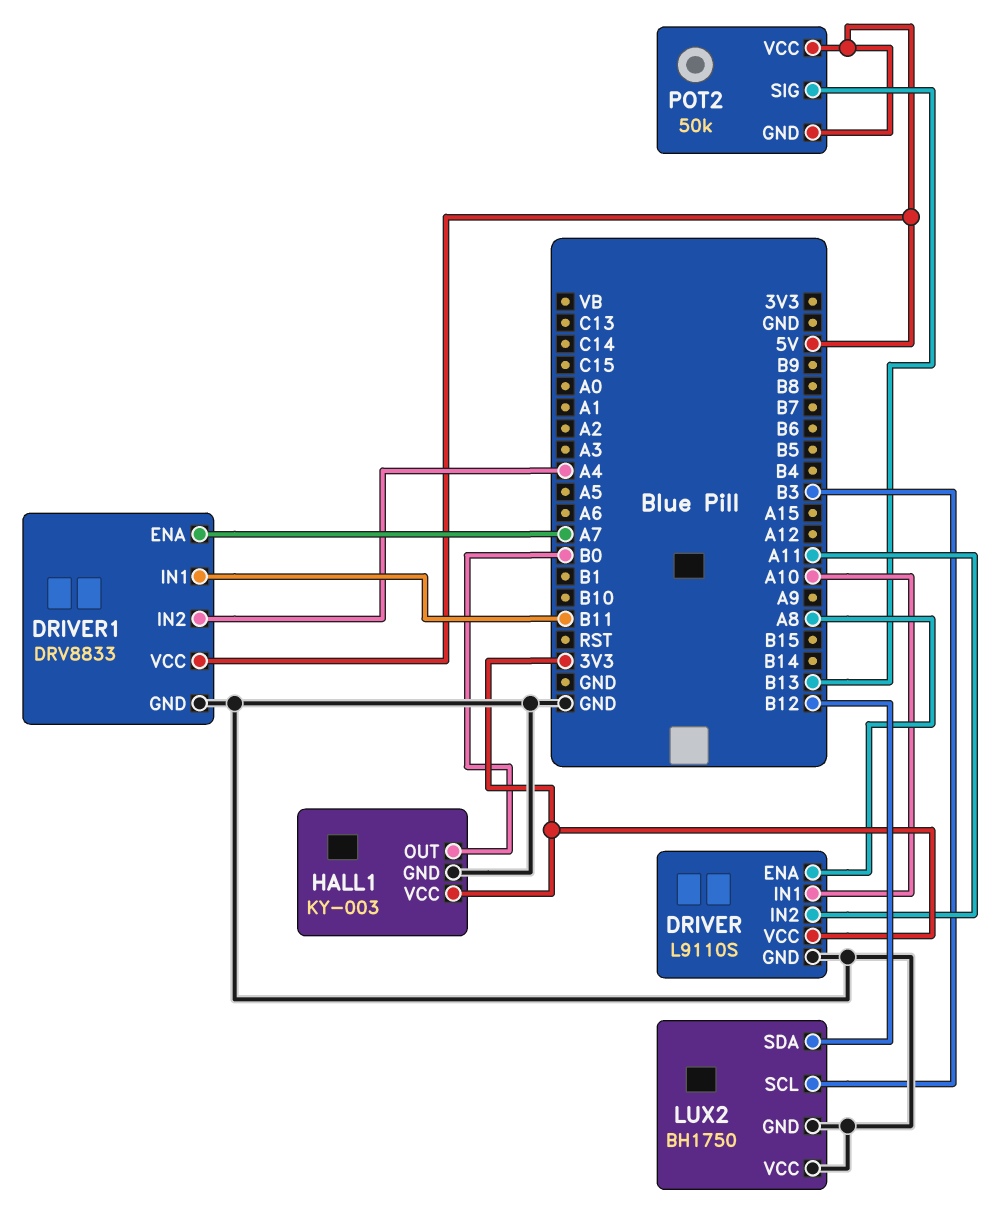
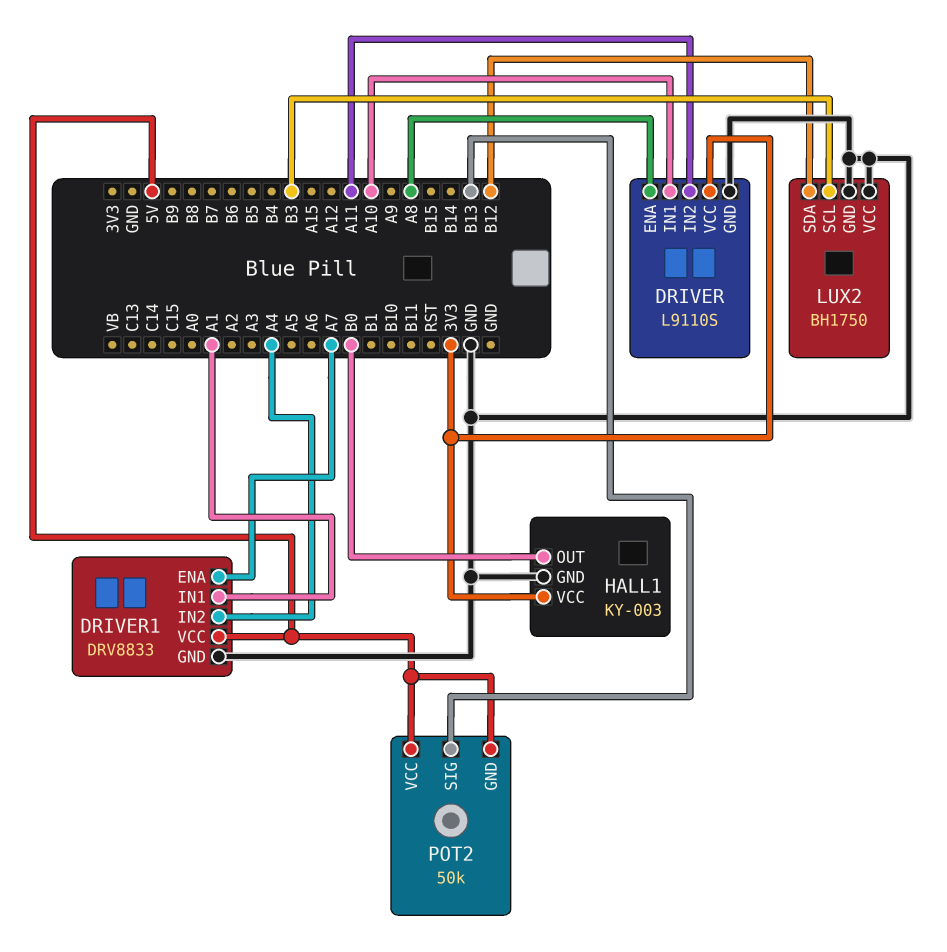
DRIVER1 pin IN1: B11 -> A1

